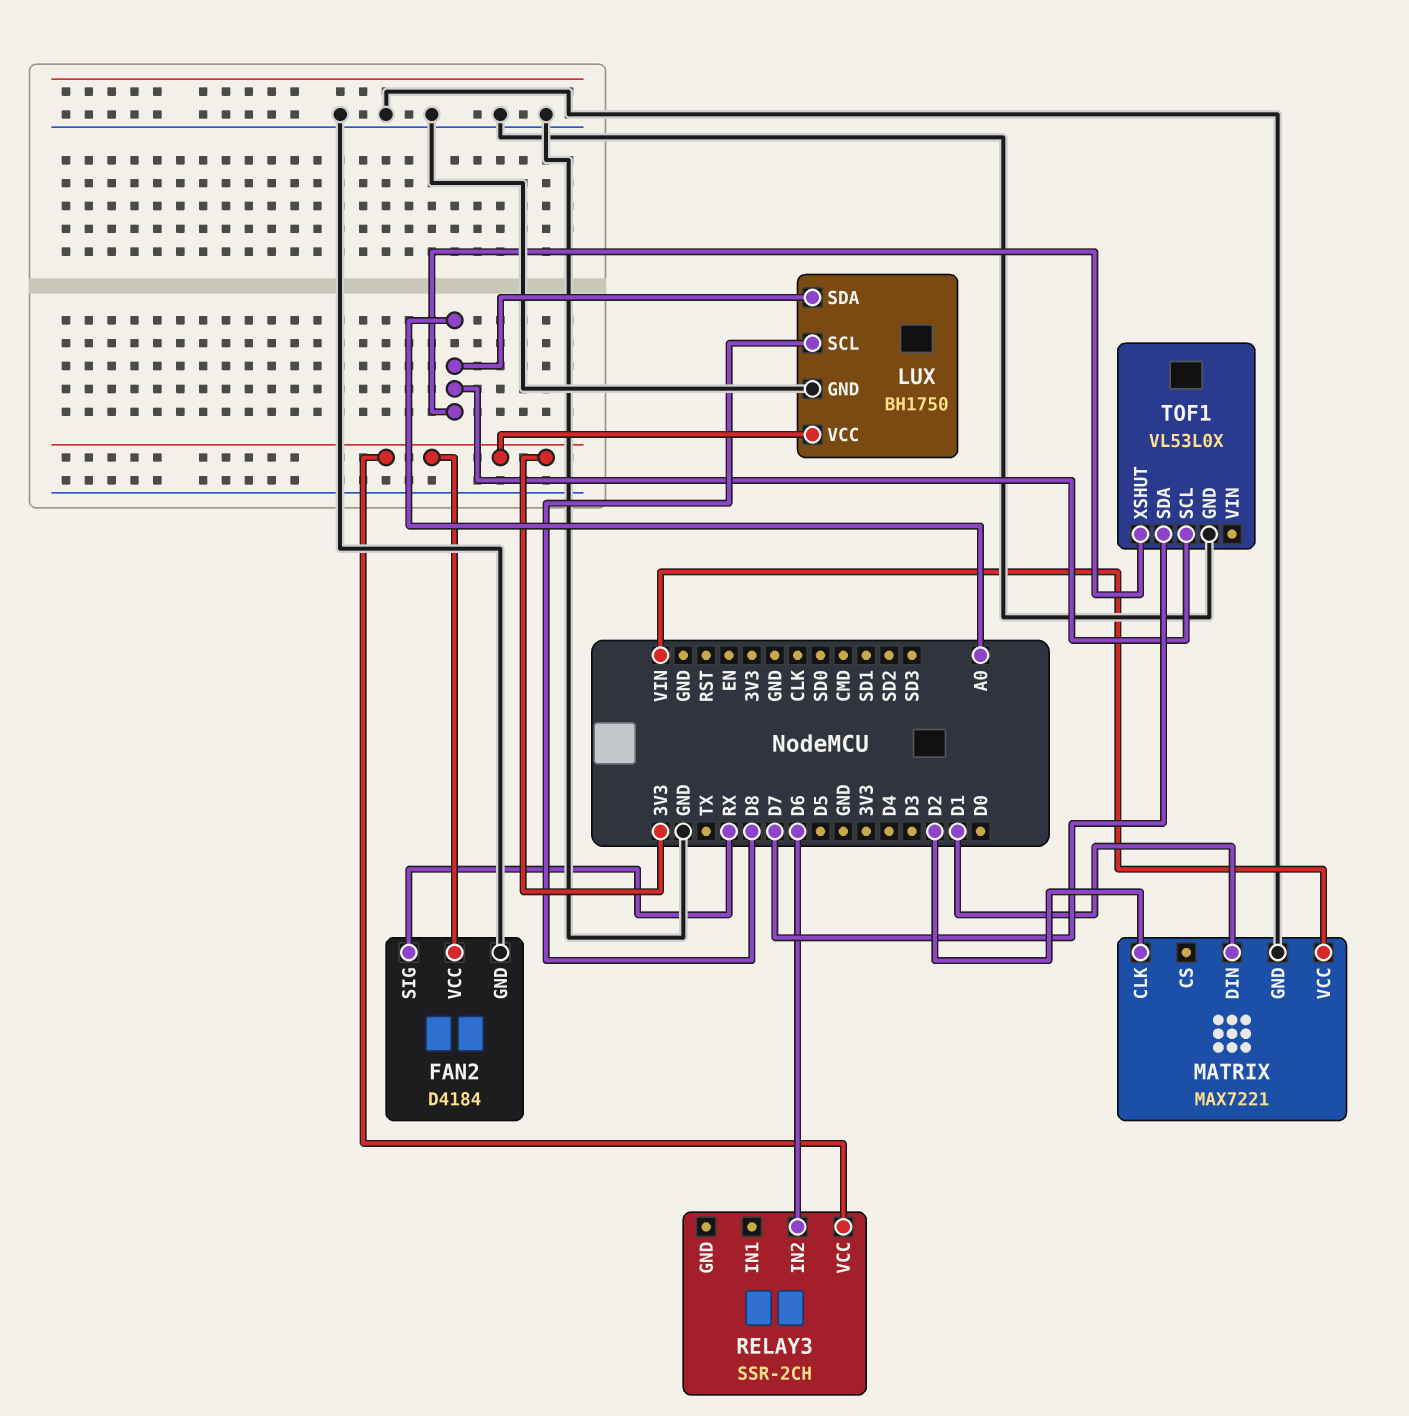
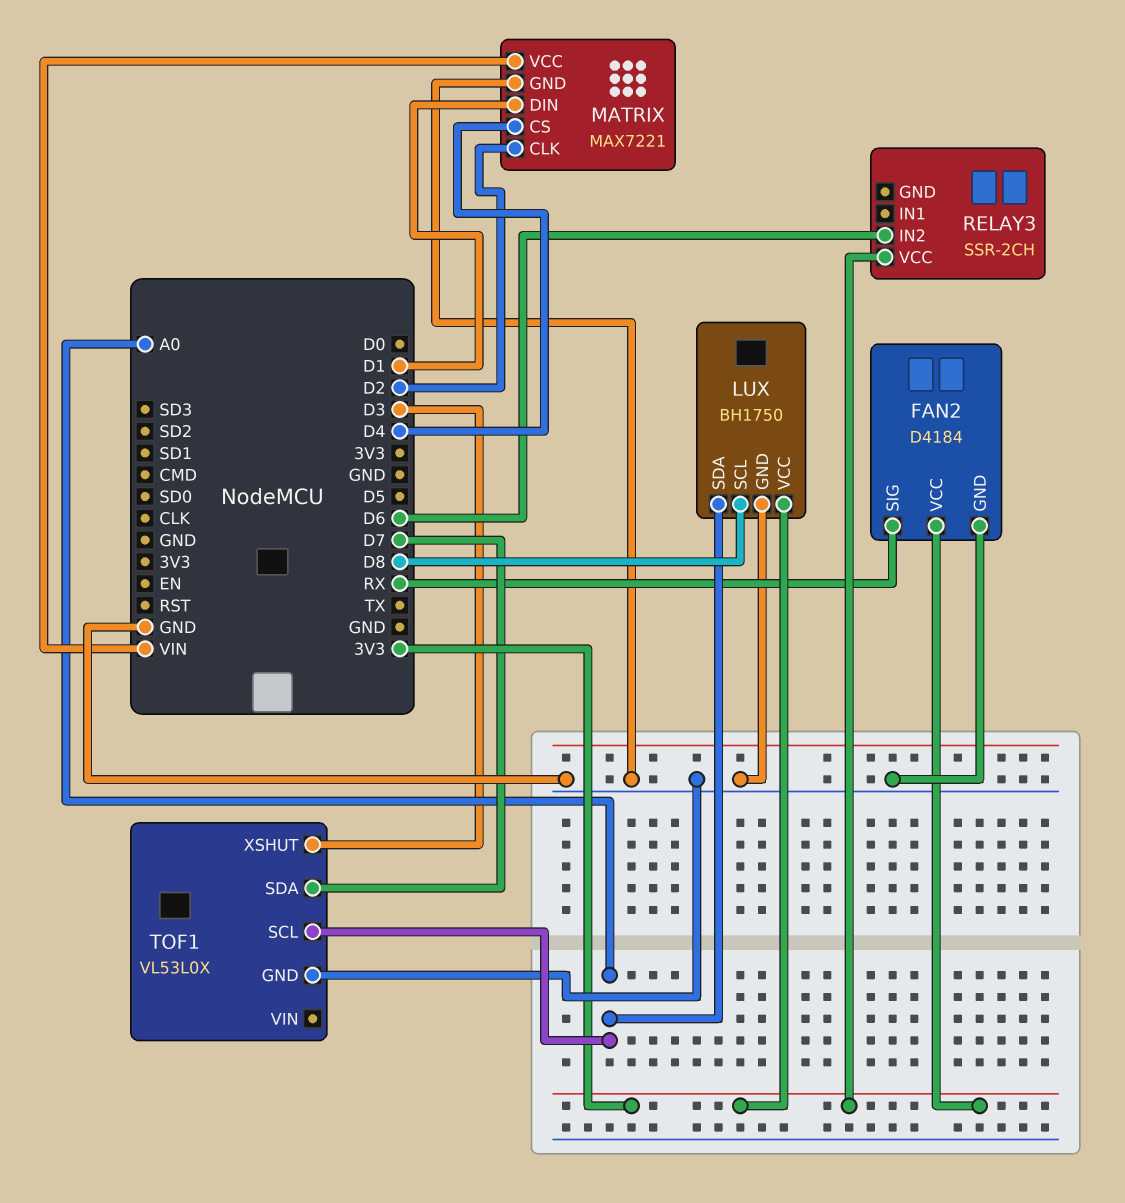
MATRIX pin CS: none -> D4
TOF1 pin XSHUT: A0 -> D3

